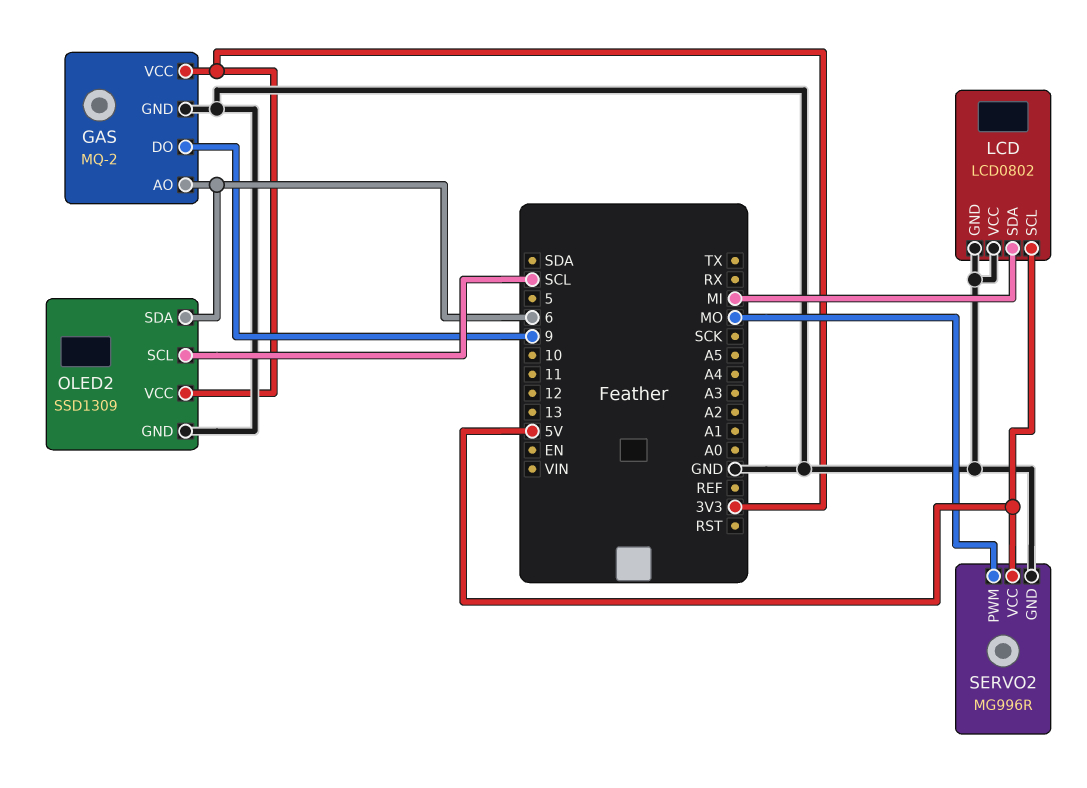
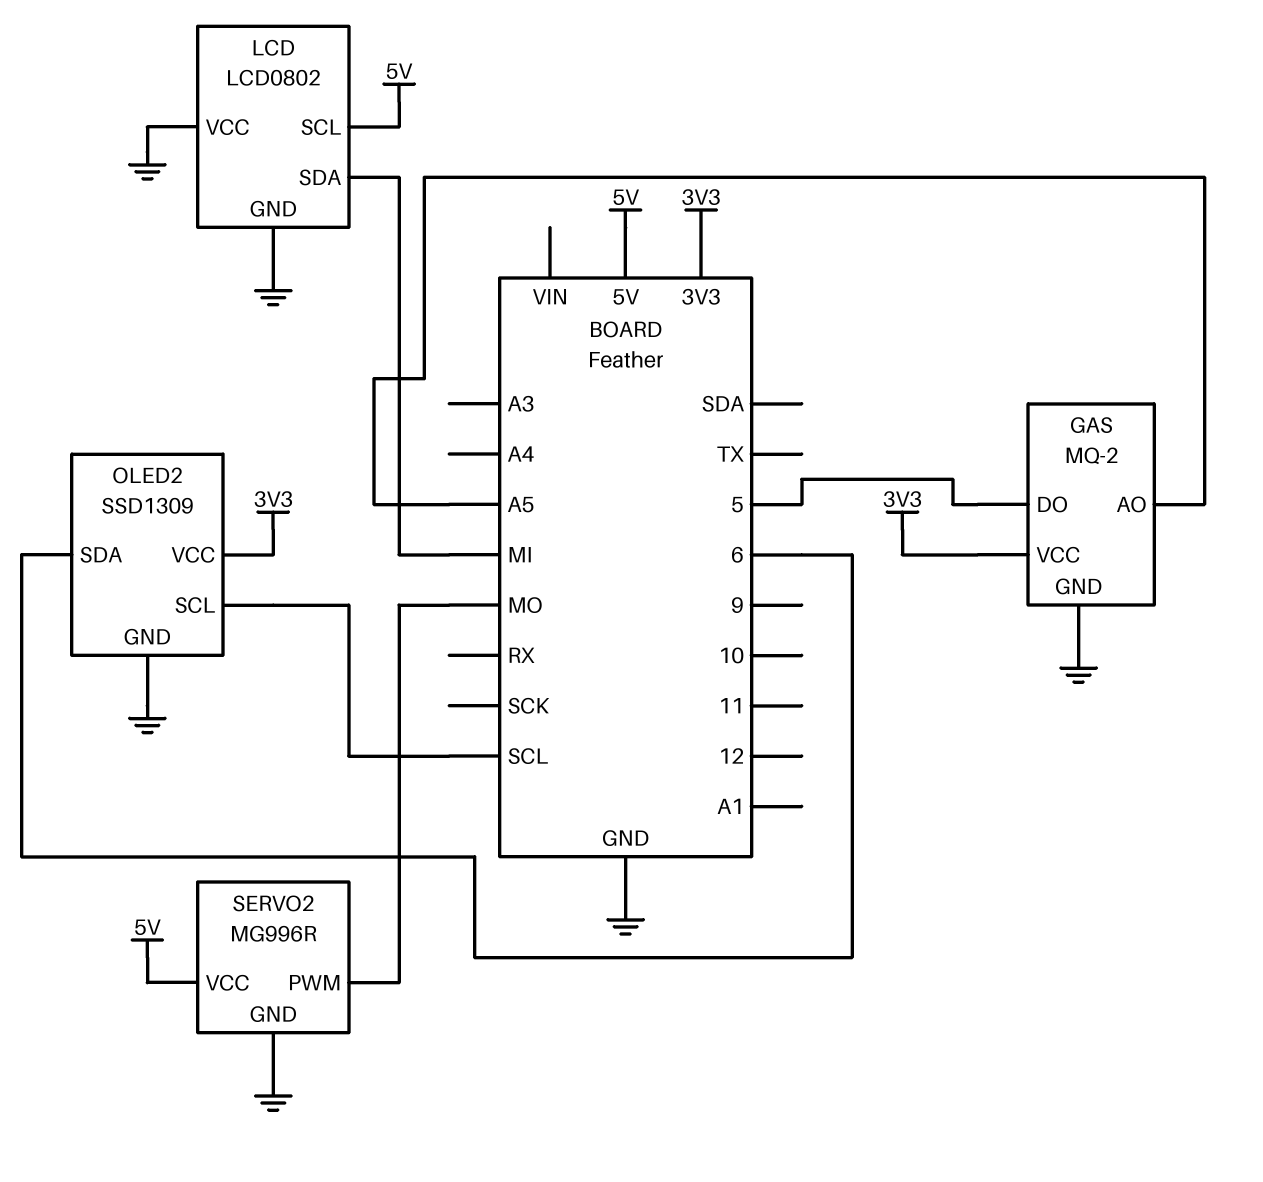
GAS pin AO: 6 -> A5
GAS pin DO: 9 -> 5

